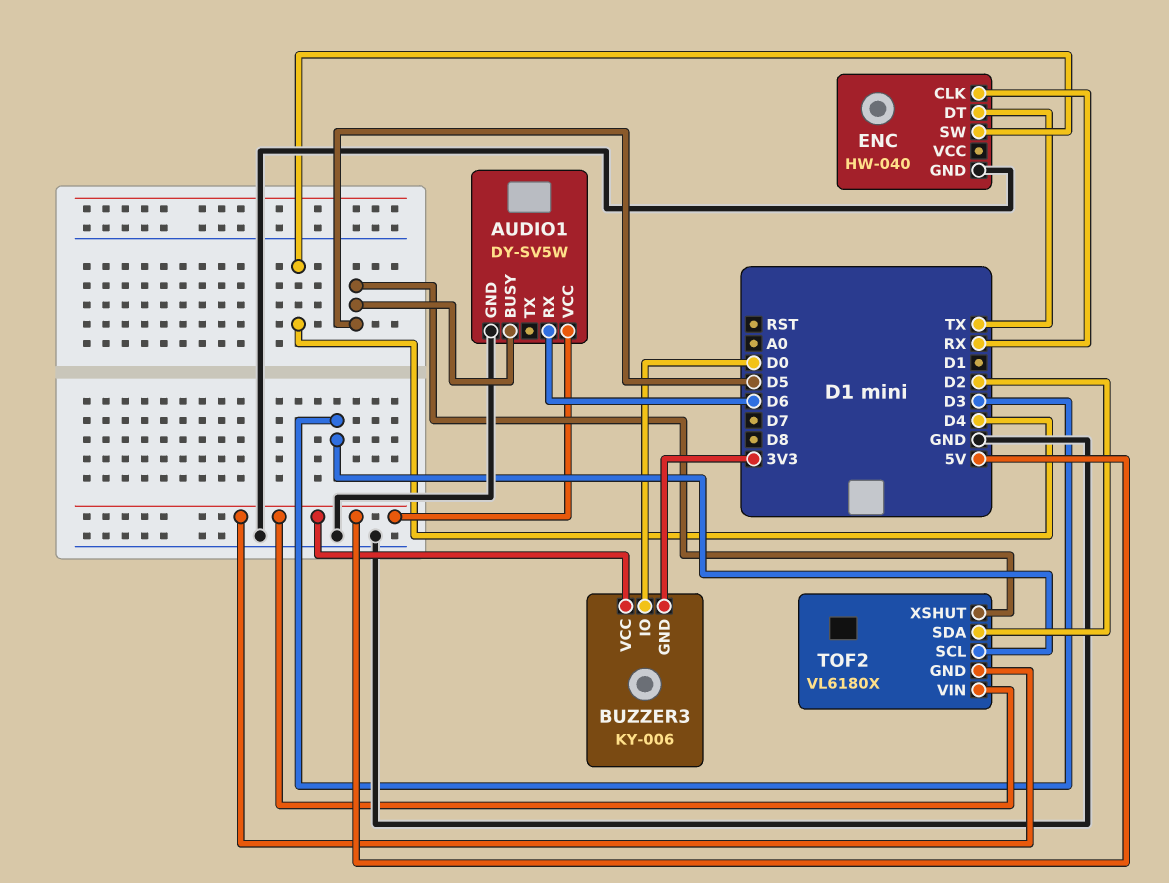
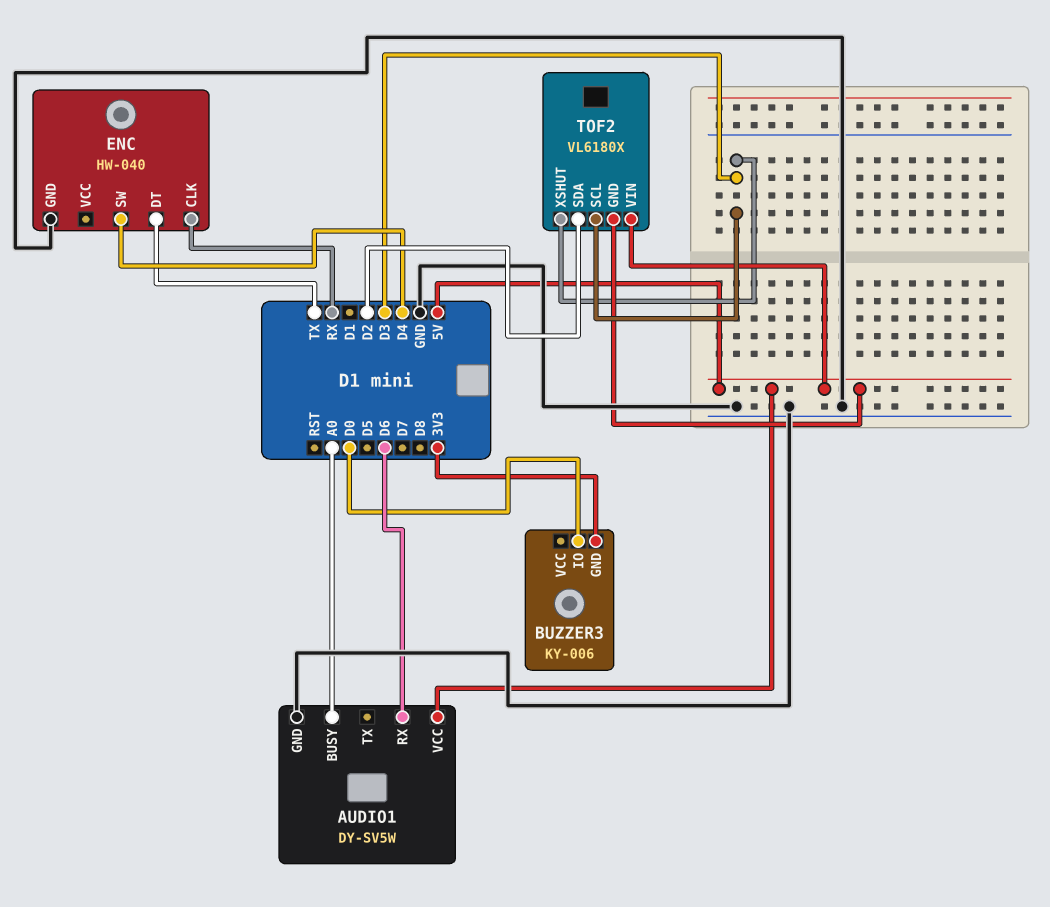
AUDIO1 pin BUSY: D5 -> A0
BUZZER3 pin VCC: 5V -> none
TOF2 pin XSHUT: D5 -> D3

